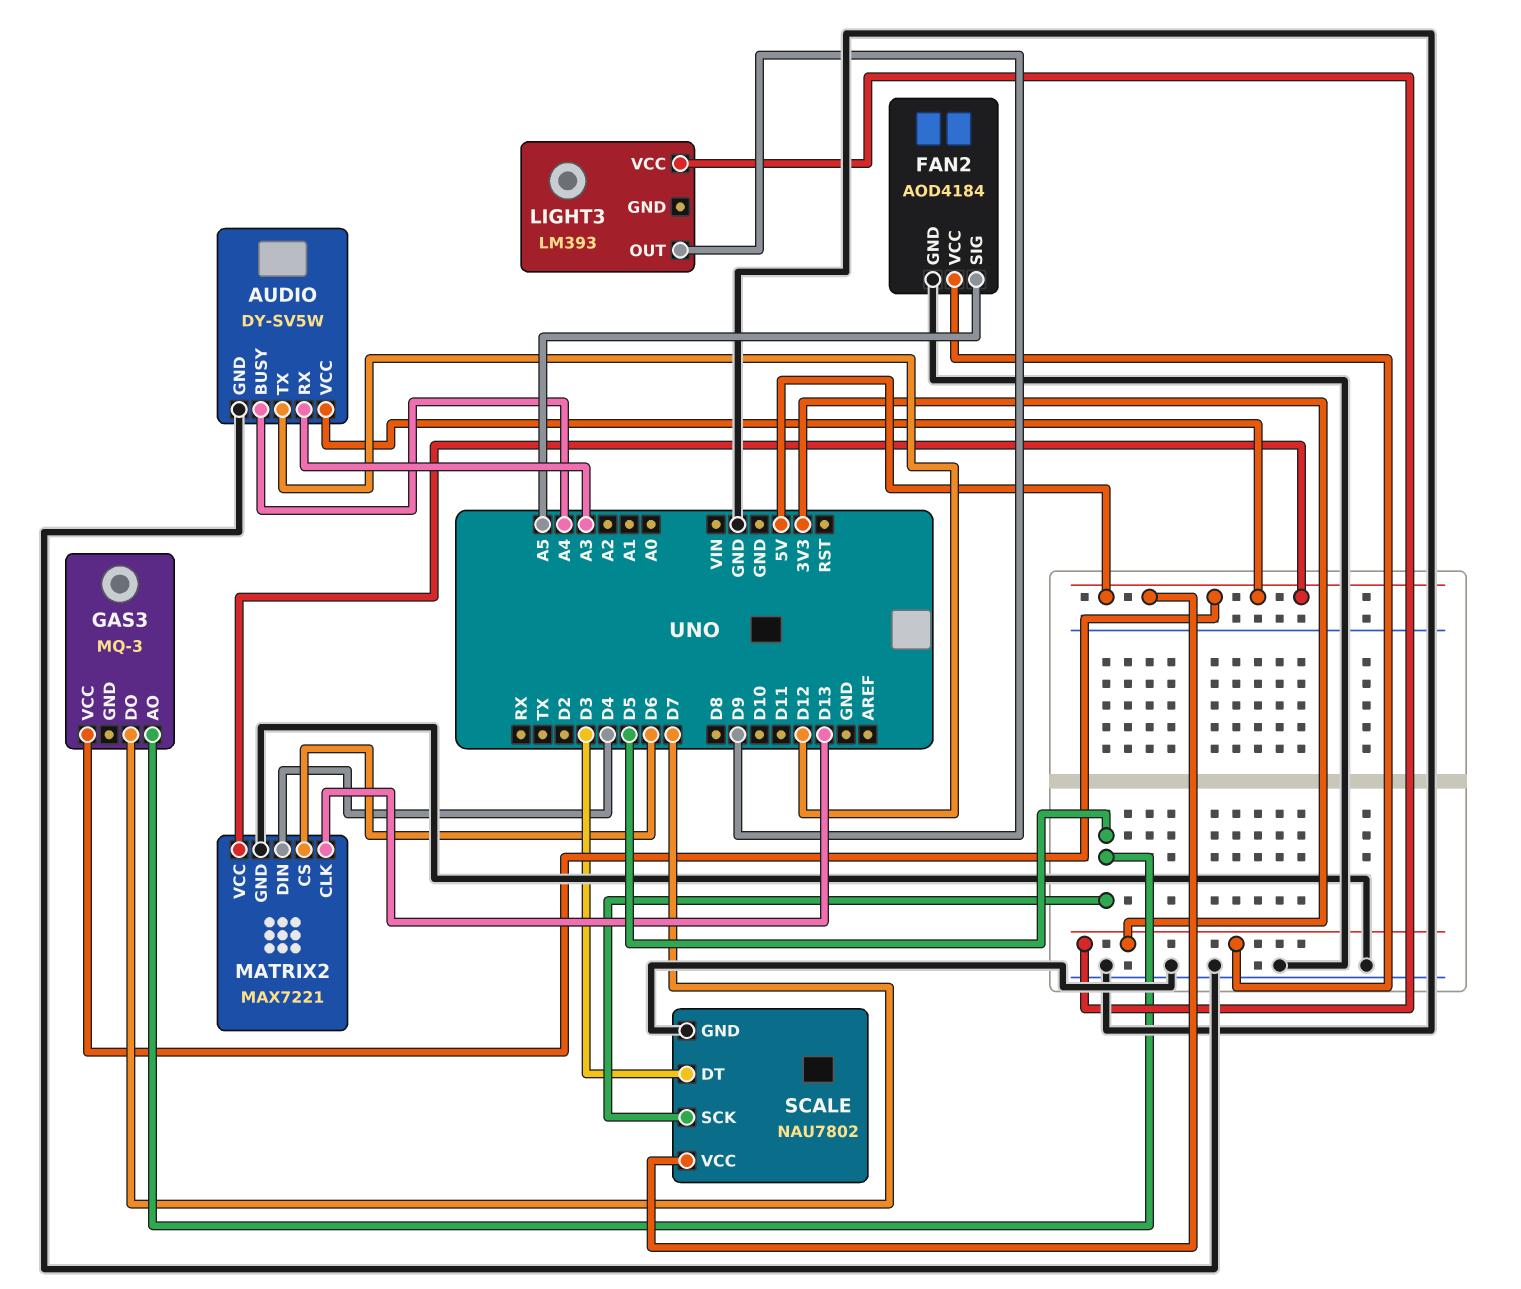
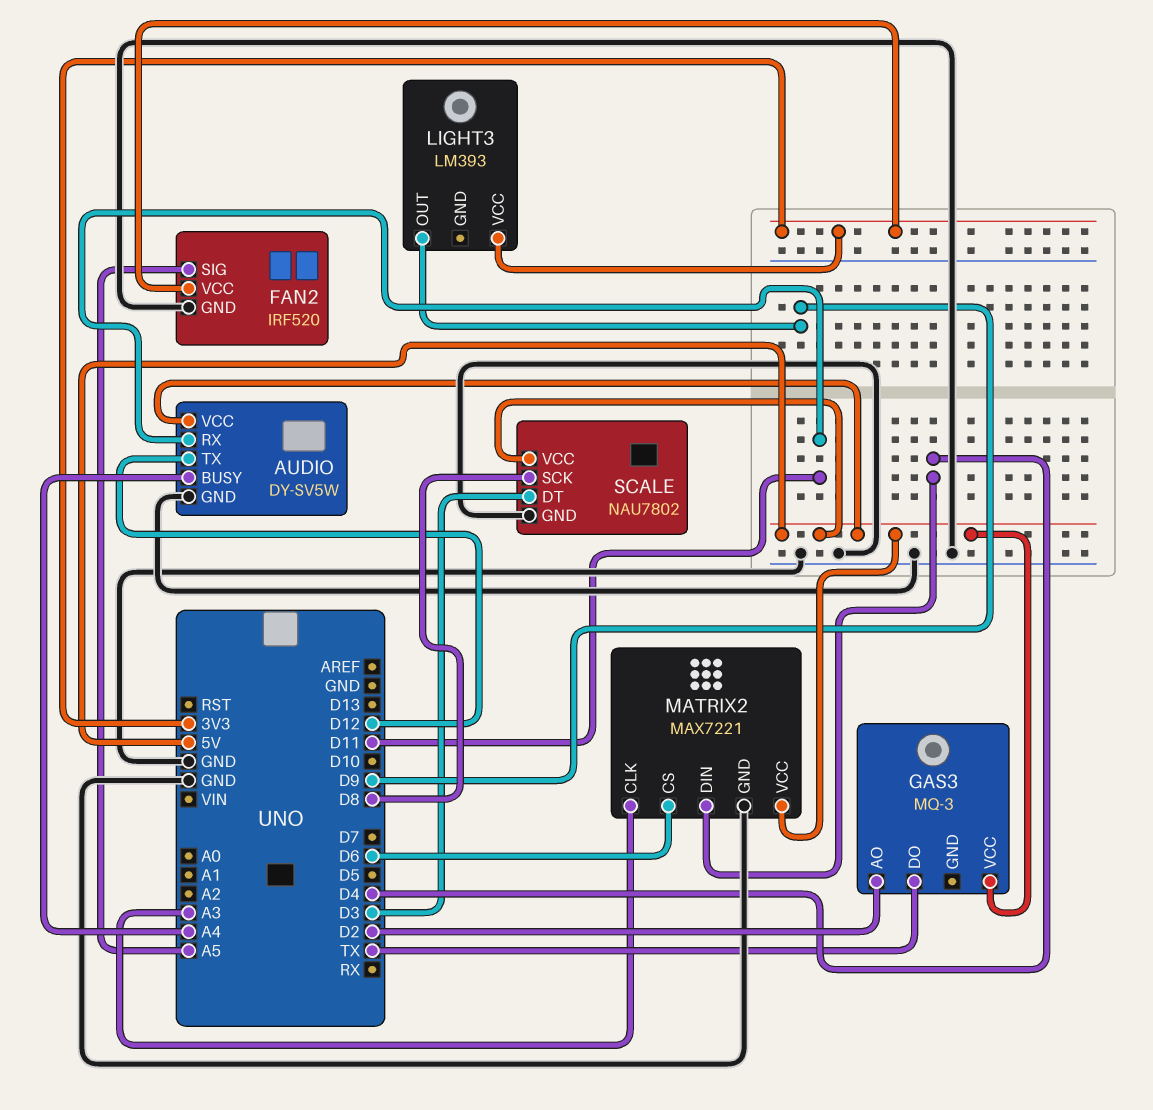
AUDIO pin RX: A3 -> D11
FAN2: AOD4184 -> IRF520
GAS3 pin AO: D5 -> D2
GAS3 pin DO: D7 -> TX
MATRIX2 pin CLK: D13 -> A3
SCALE pin SCK: D5 -> D8

